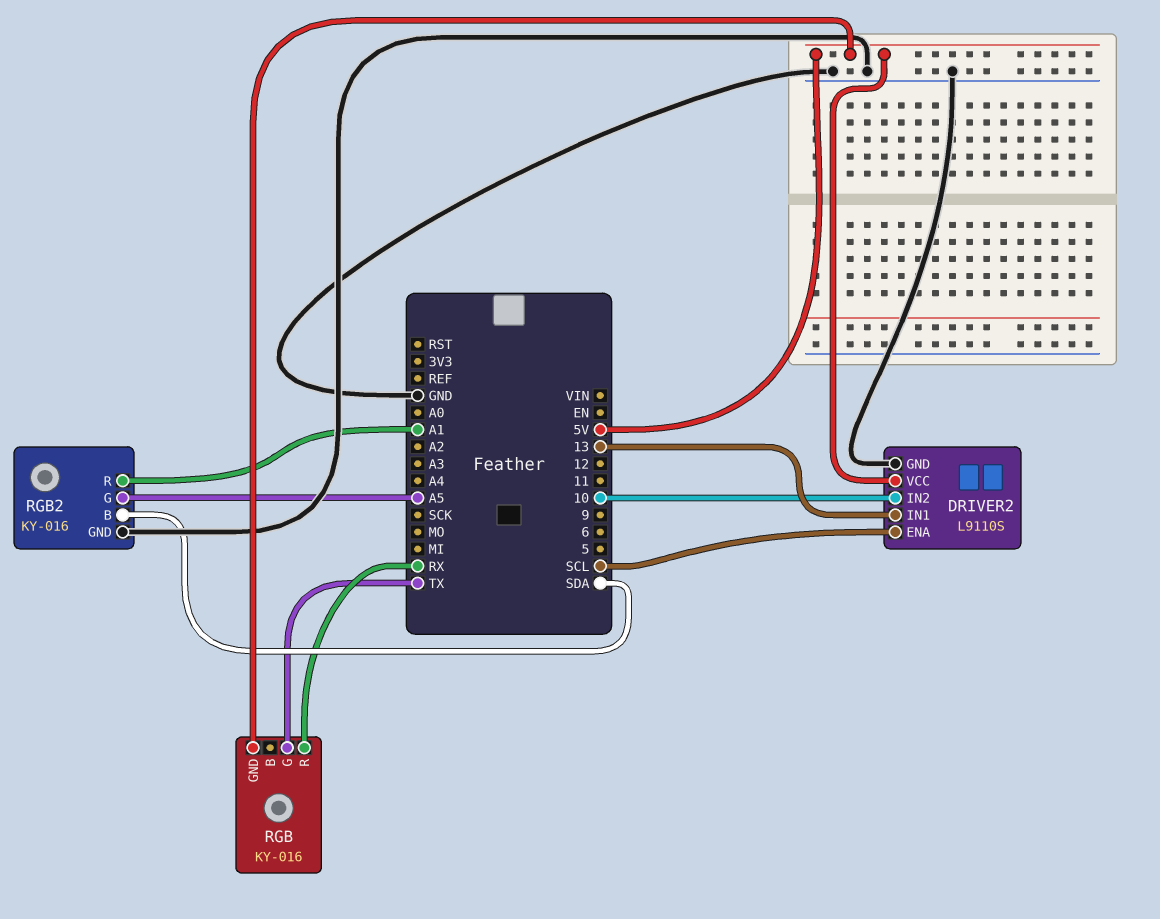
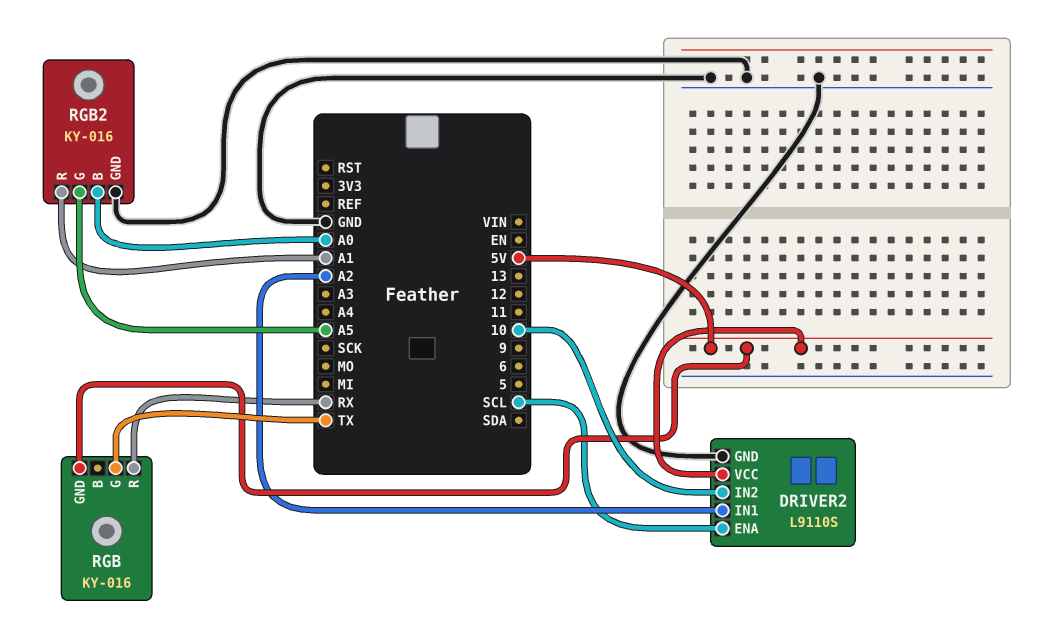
DRIVER2 pin IN1: 13 -> A2
RGB2 pin B: SDA -> A0

